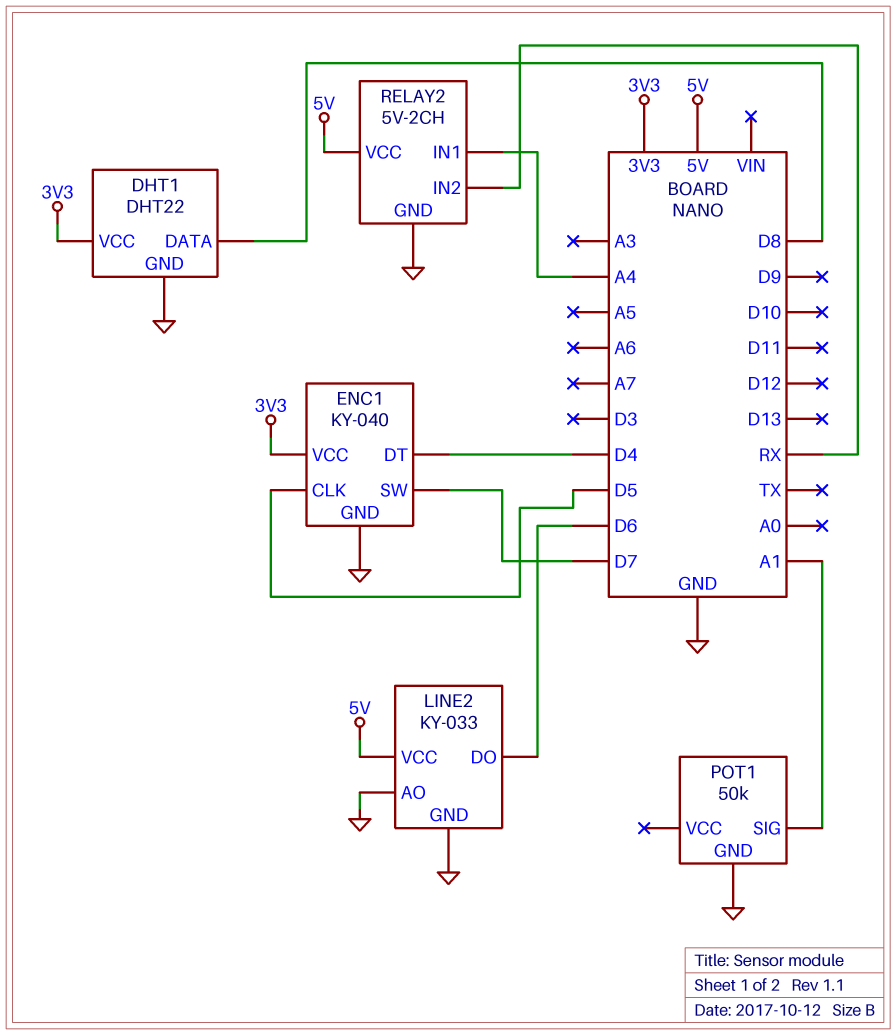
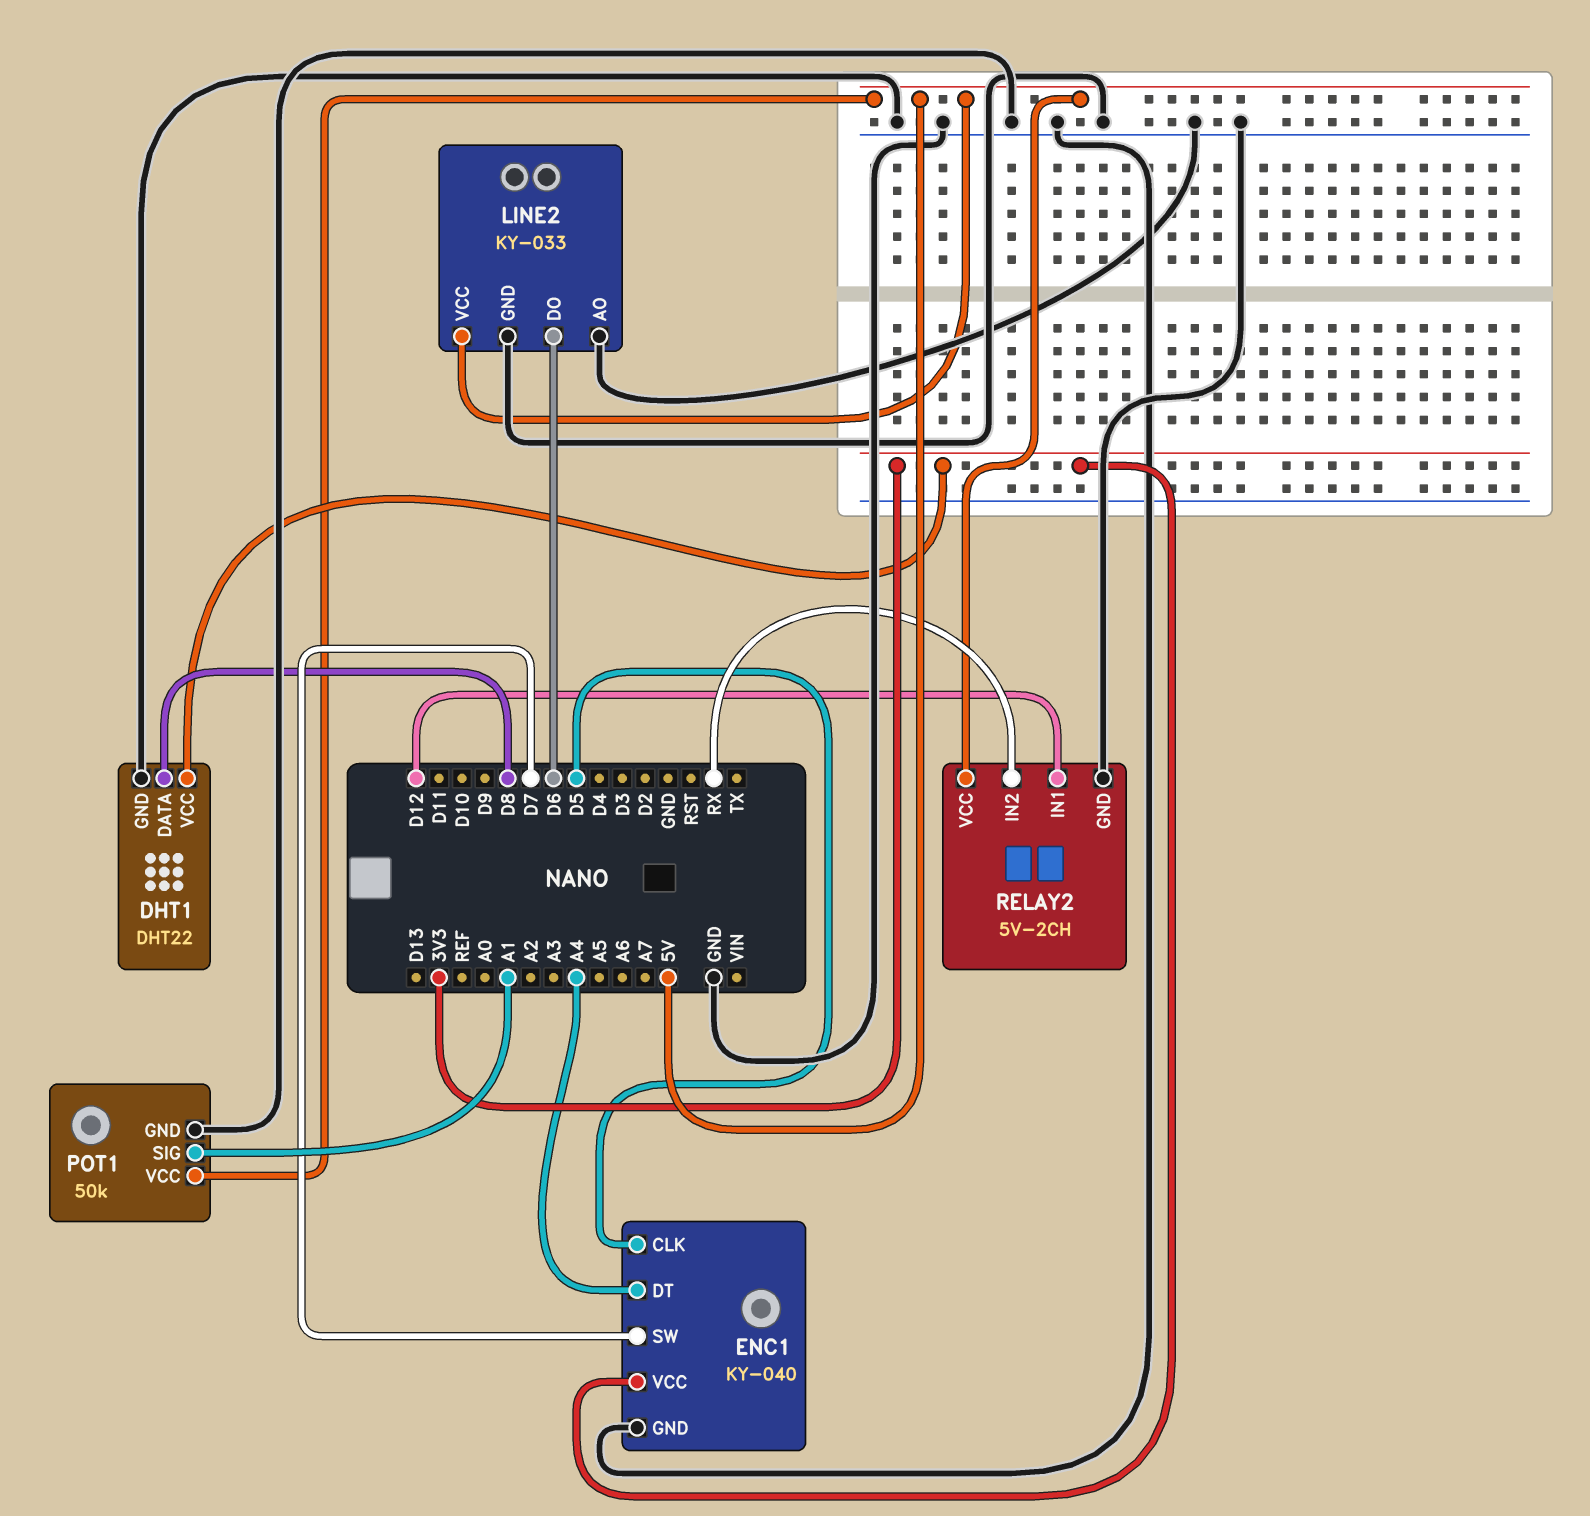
ENC1 pin DT: D4 -> A4
POT1 pin VCC: none -> 5V
RELAY2 pin IN1: A4 -> D12

